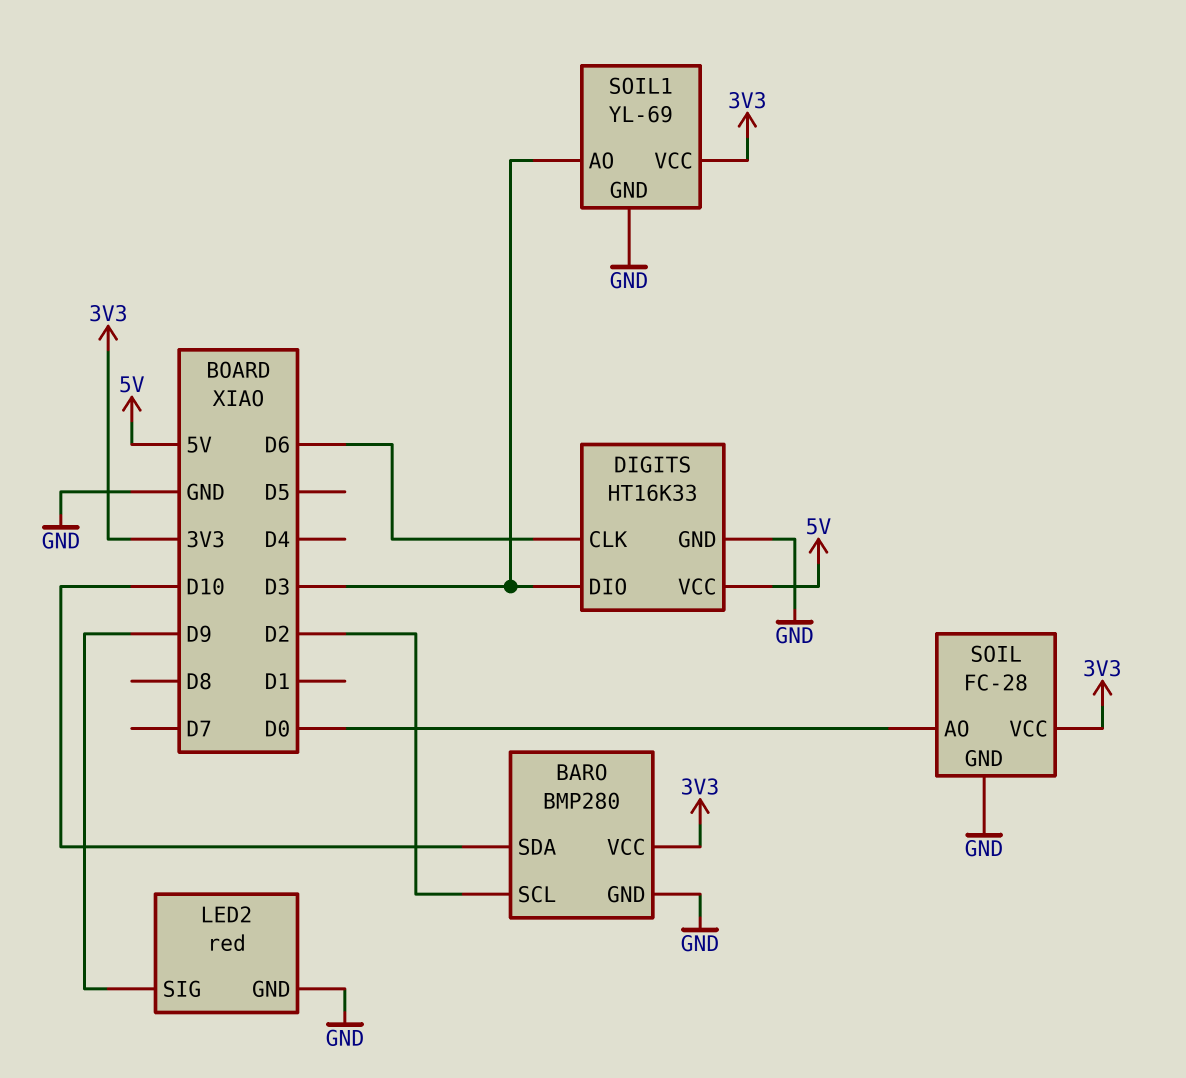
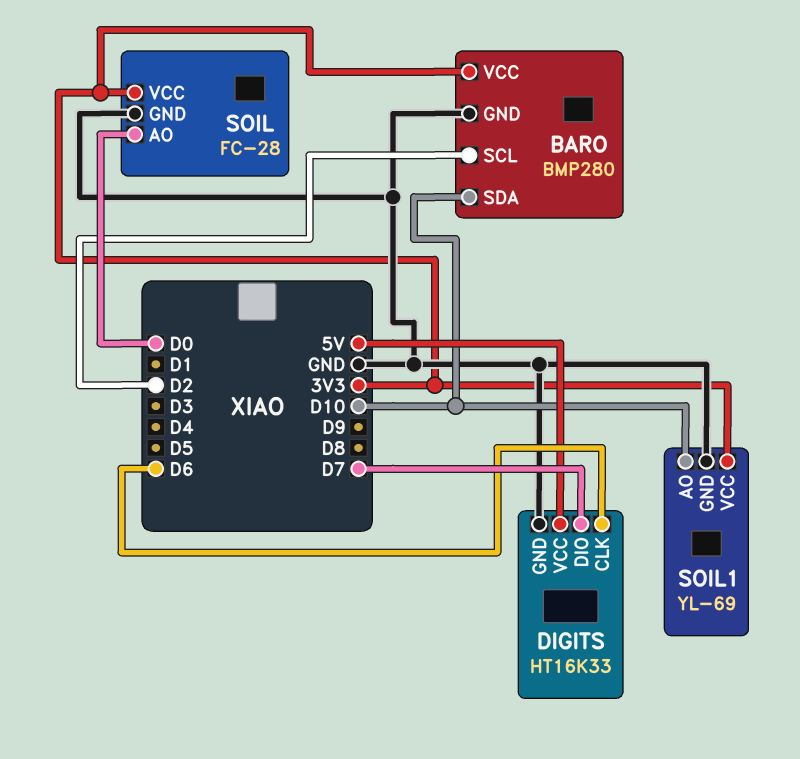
DIGITS pin DIO: D3 -> D7
LED2: red -> none
LED2 pin GND: GND -> none
LED2 pin SIG: D9 -> none
SOIL1 pin AO: D3 -> D10

